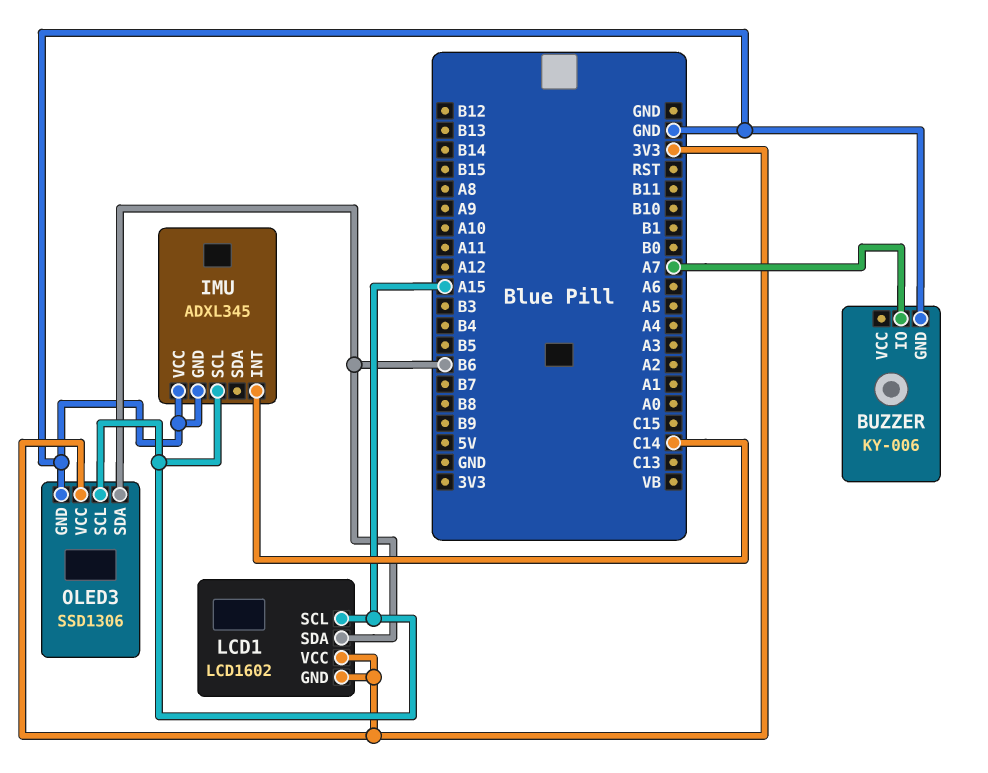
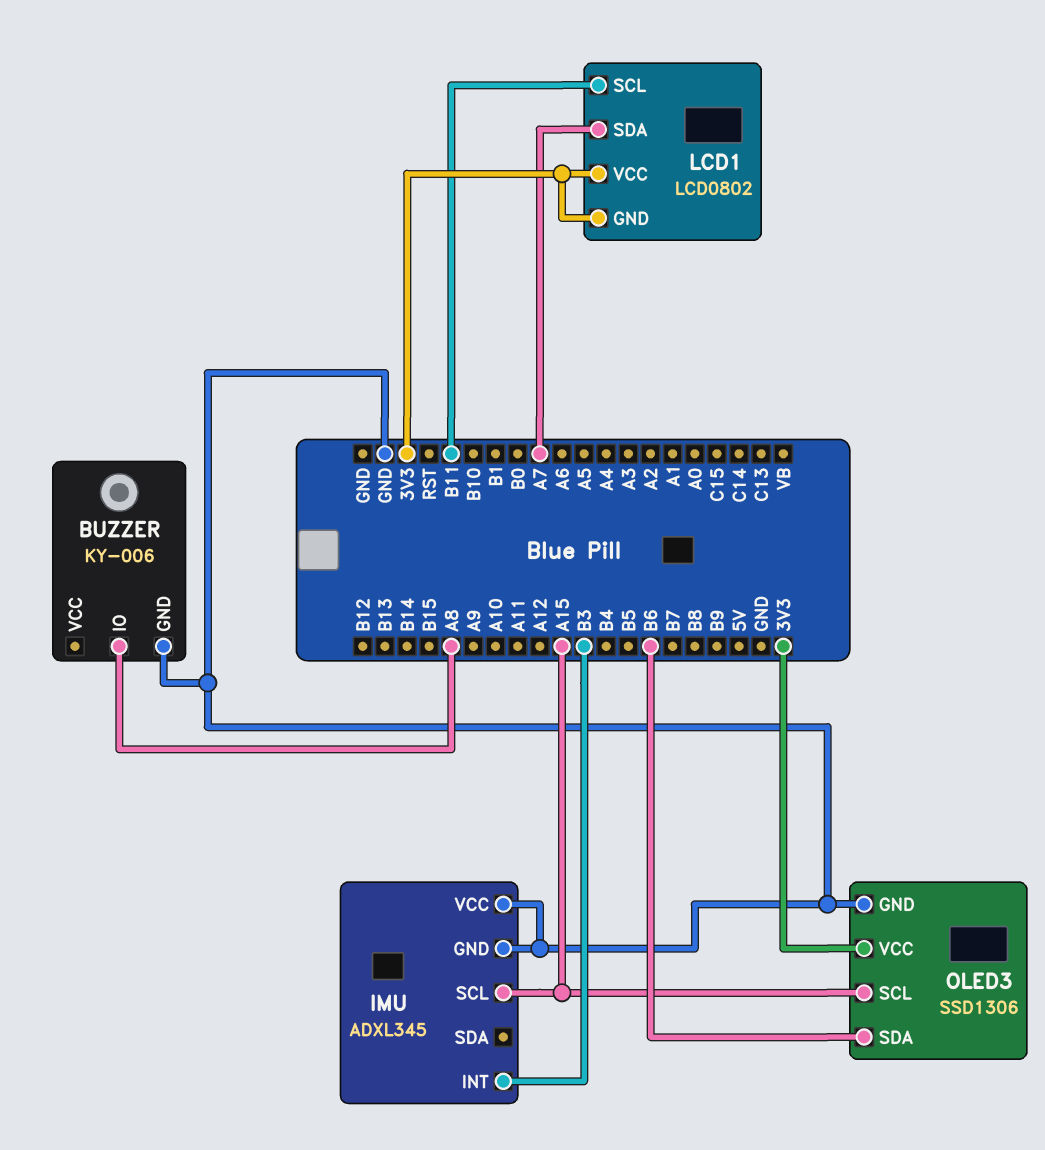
BUZZER pin IO: A7 -> A8
IMU pin INT: C14 -> B3
LCD1: LCD1602 -> LCD0802
LCD1 pin SCL: A15 -> B11
LCD1 pin SDA: B6 -> A7

